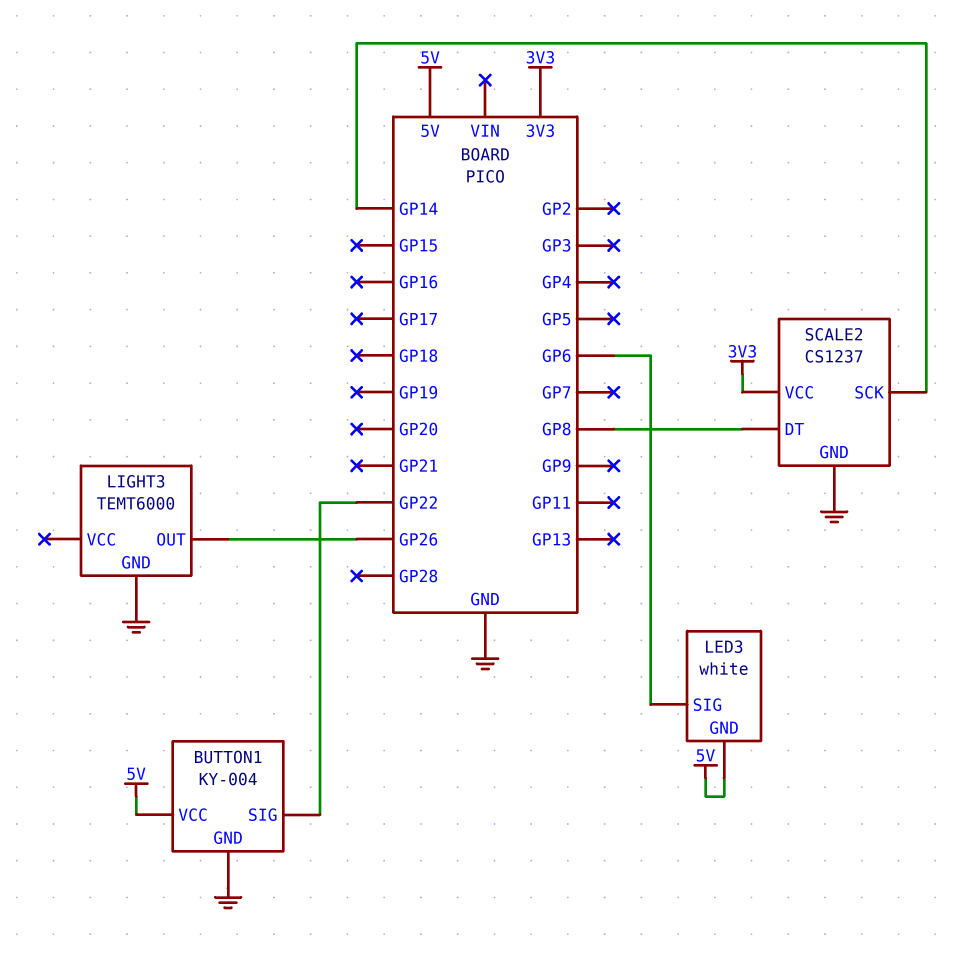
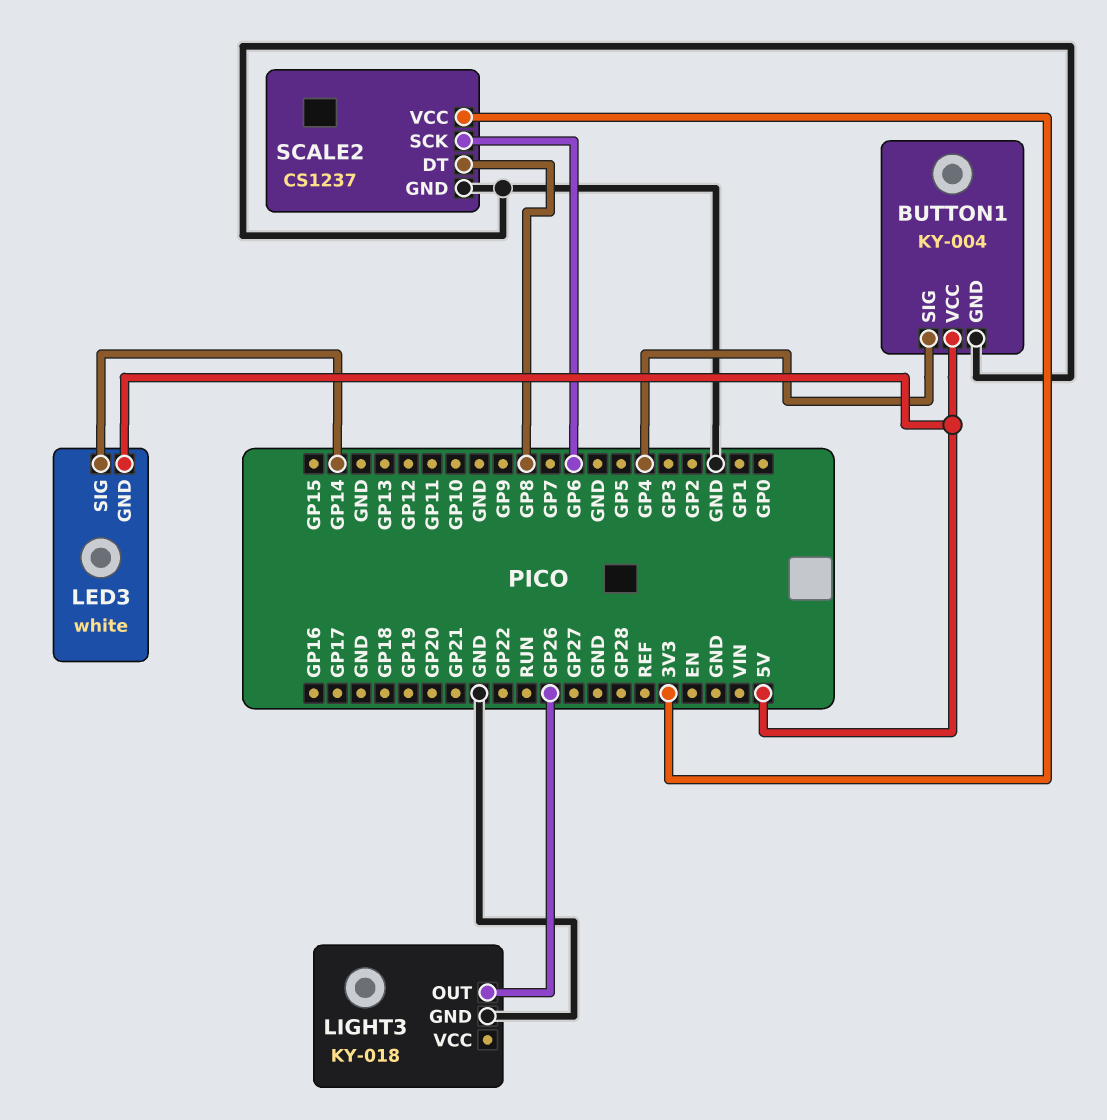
BUTTON1 pin SIG: GP22 -> GP4
LED3 pin SIG: GP6 -> GP14
LIGHT3: TEMT6000 -> KY-018
SCALE2 pin SCK: GP14 -> GP6

